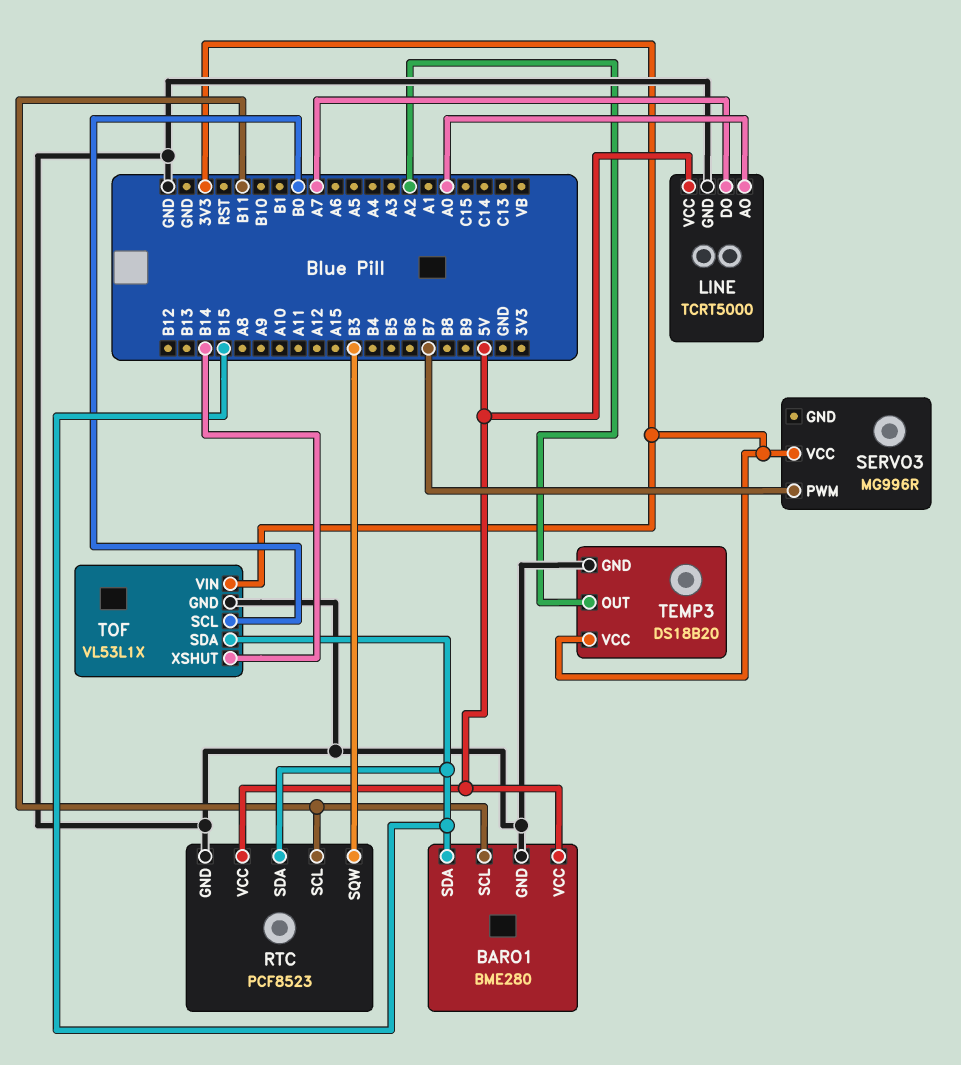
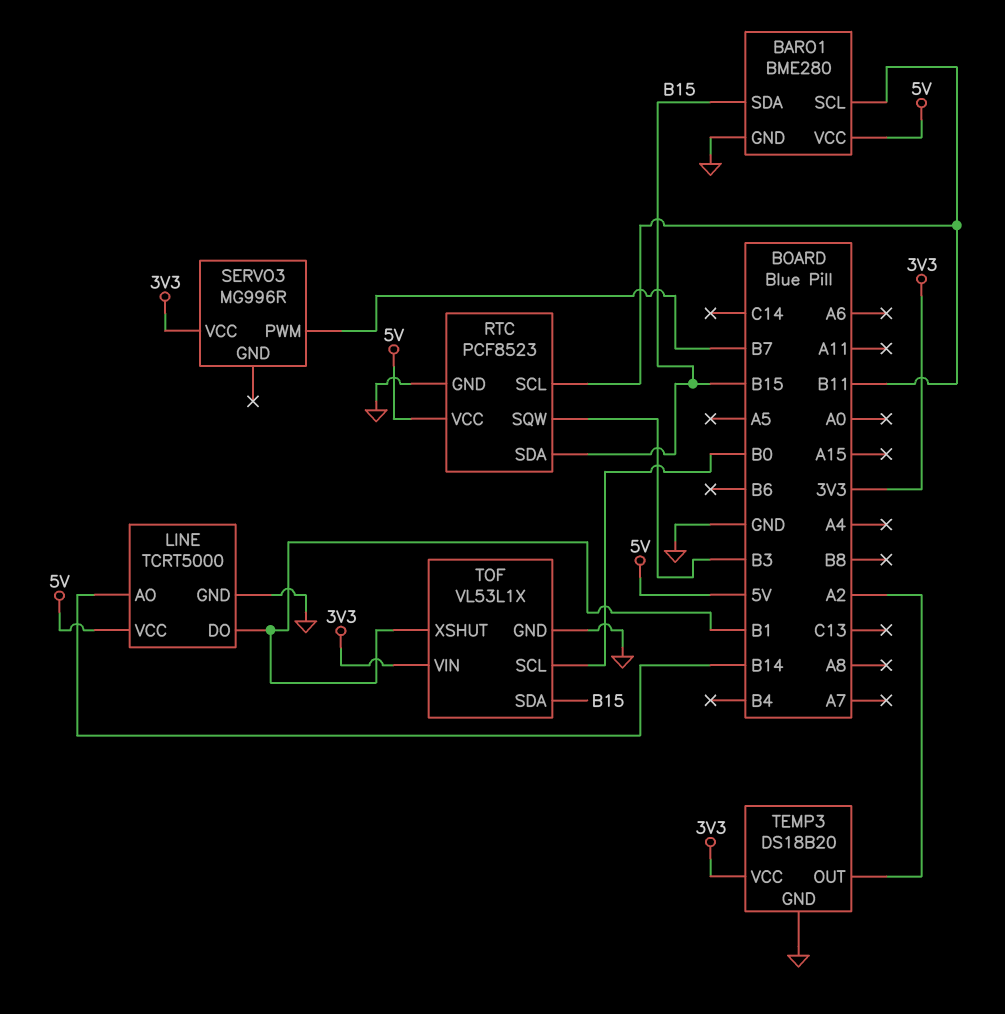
LINE pin AO: A0 -> B14
LINE pin DO: A7 -> B1
TOF pin XSHUT: B14 -> B1

